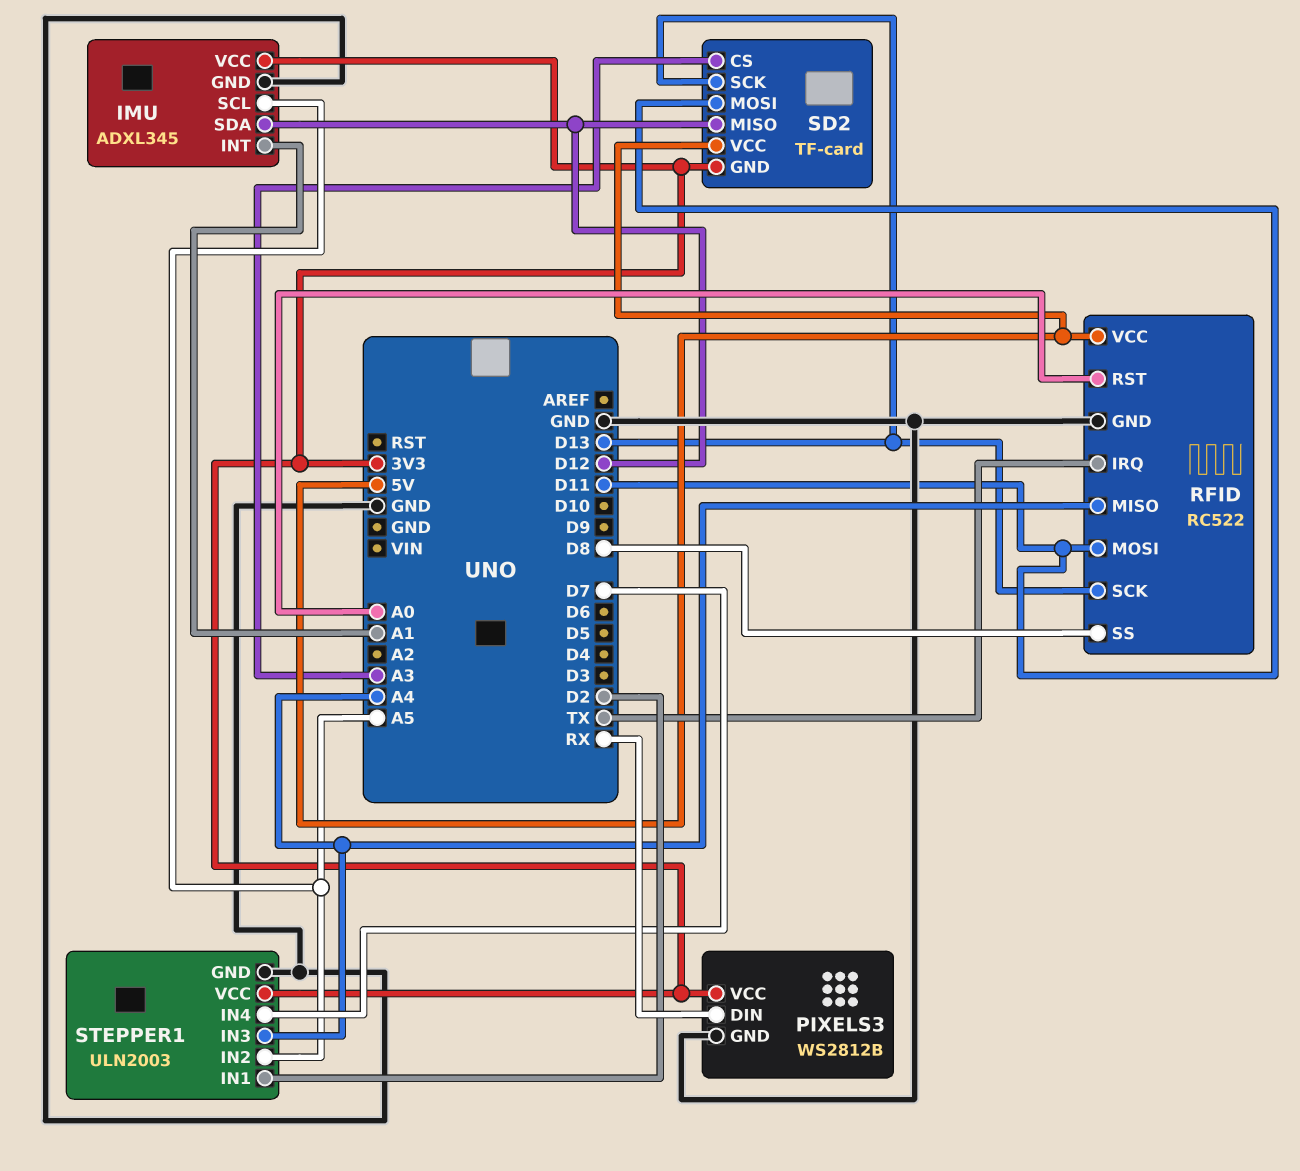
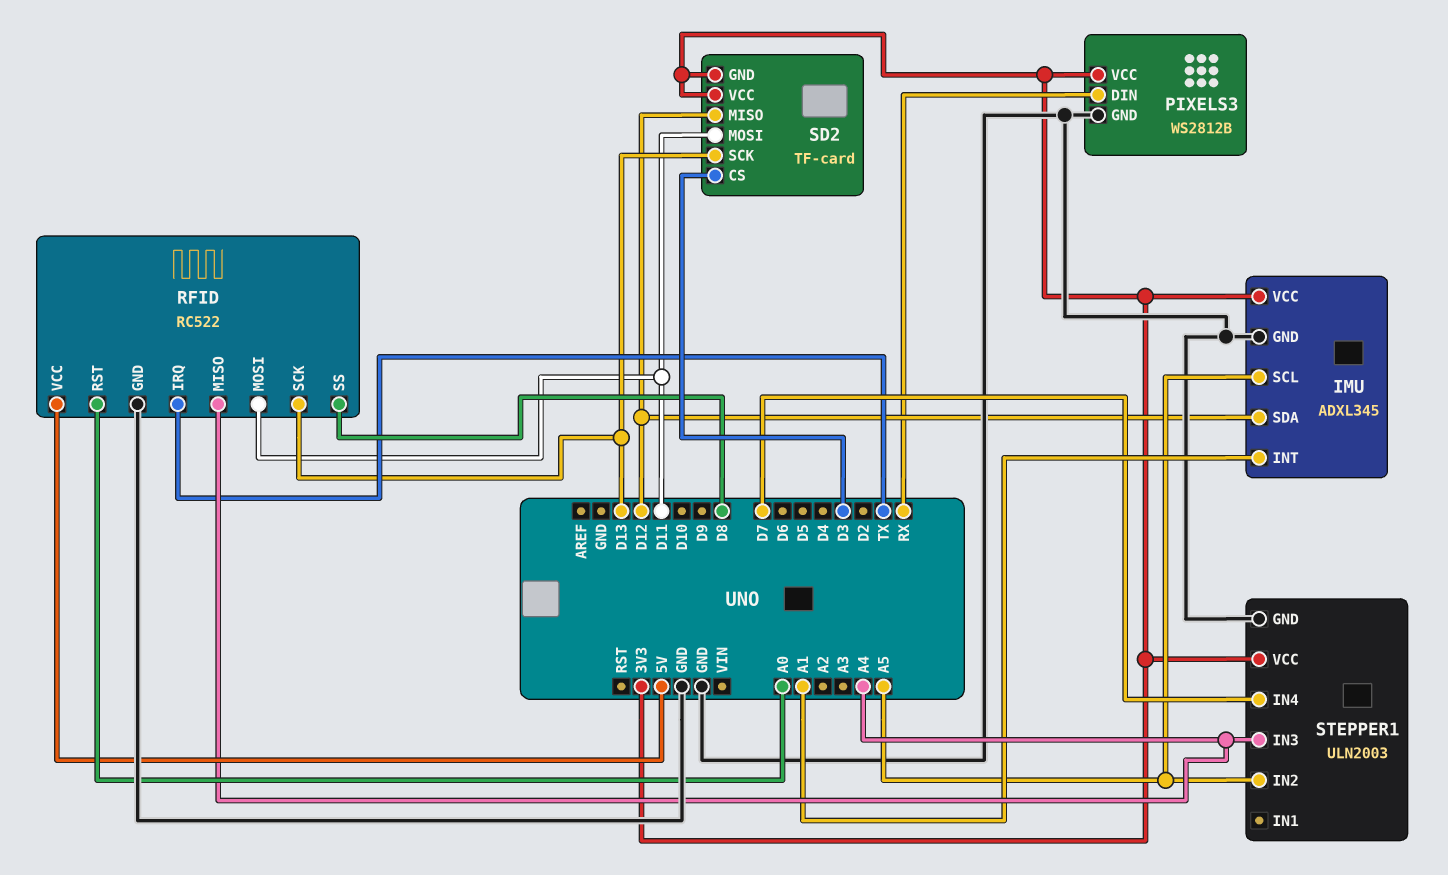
SD2 pin CS: A3 -> D3
SD2 pin VCC: 5V -> 3V3
STEPPER1 pin IN1: D2 -> none

